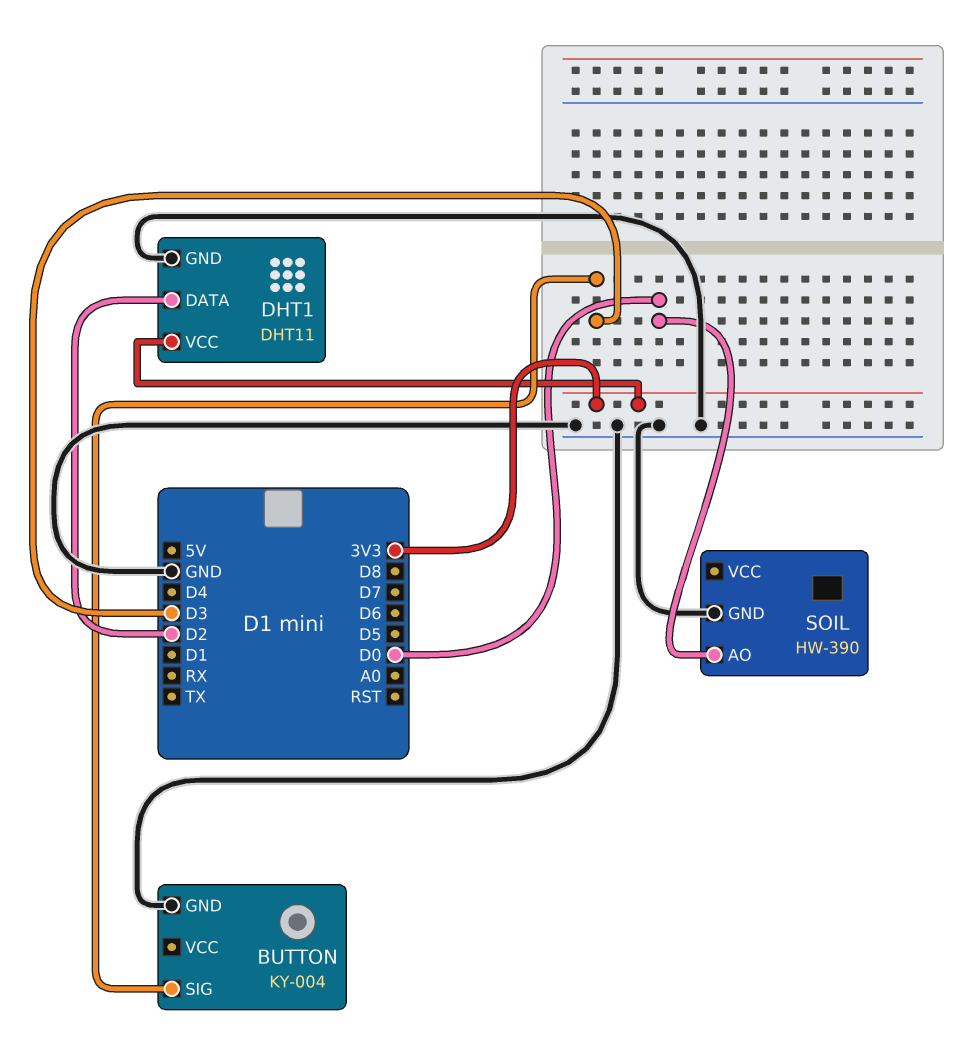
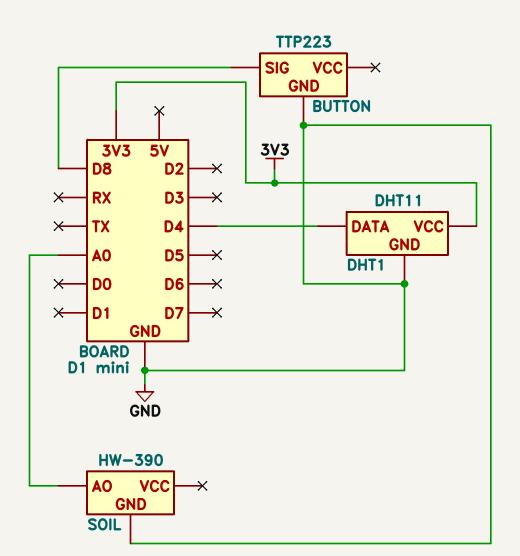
BUTTON: KY-004 -> TTP223
BUTTON pin SIG: D3 -> D8
DHT1 pin DATA: D2 -> D4
SOIL pin AO: D0 -> A0

